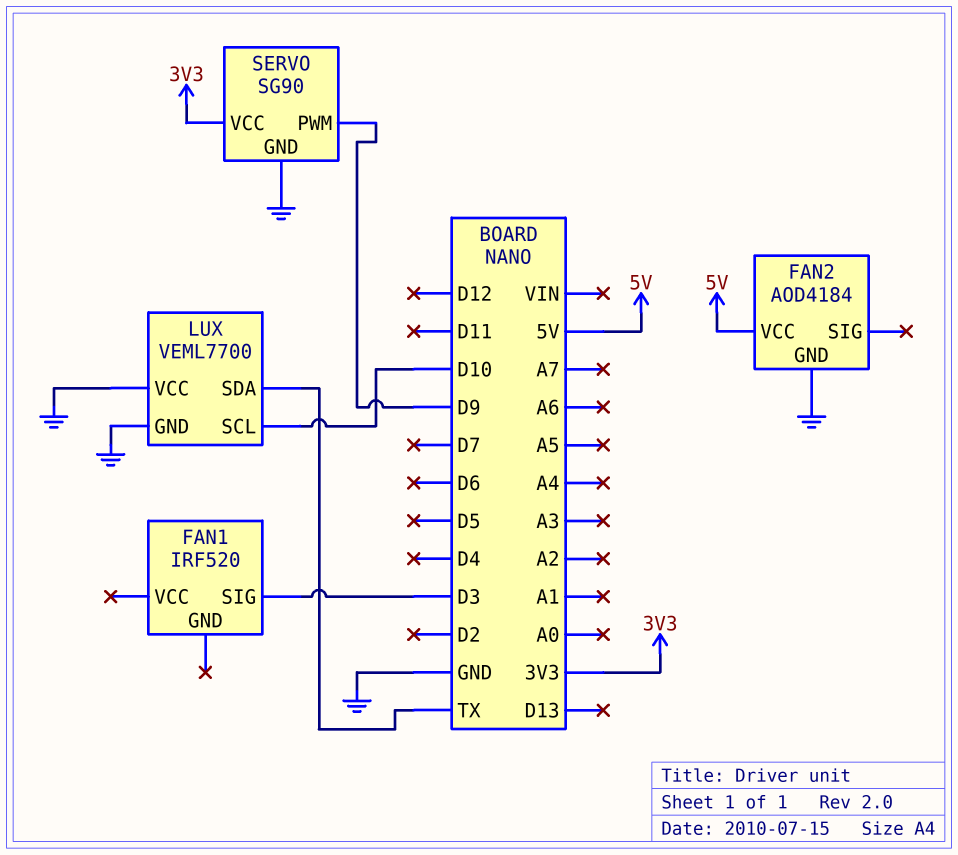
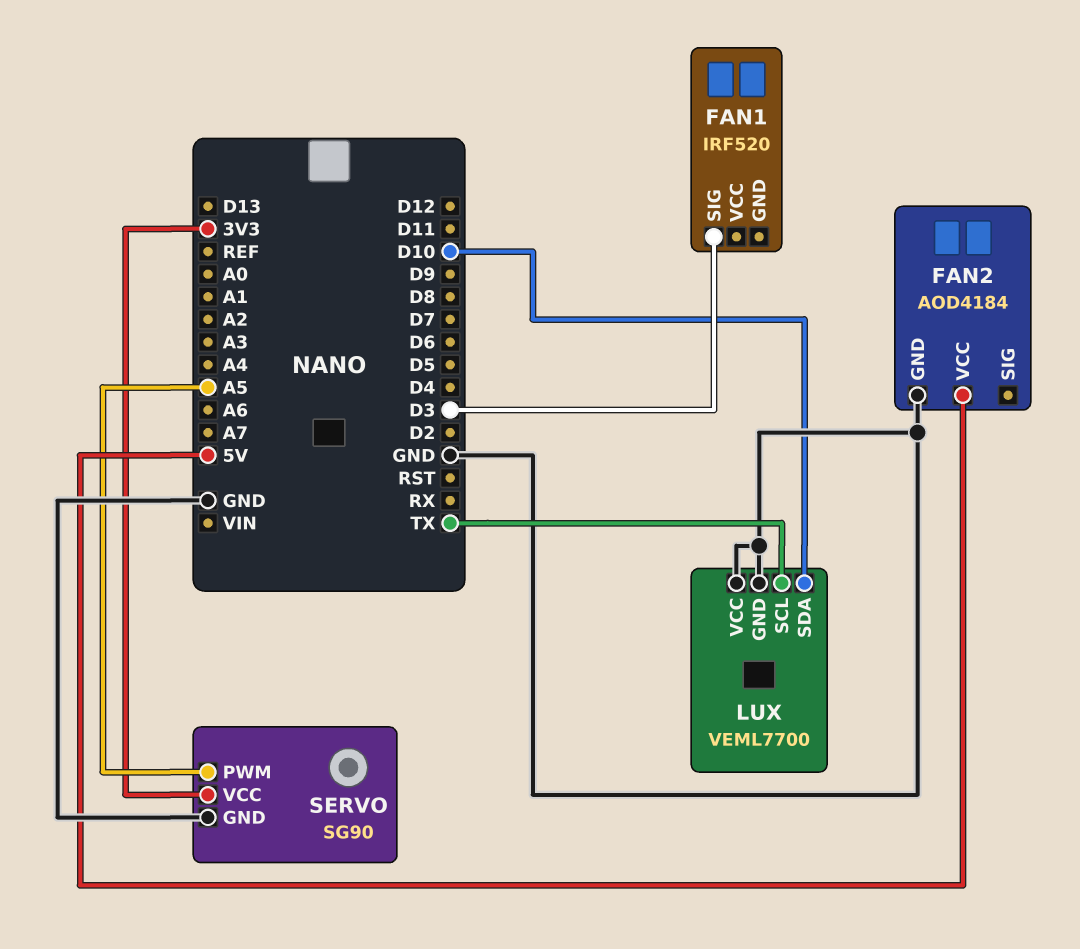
LUX pin SCL: D10 -> TX
LUX pin SDA: TX -> D10
SERVO pin PWM: D9 -> A5

